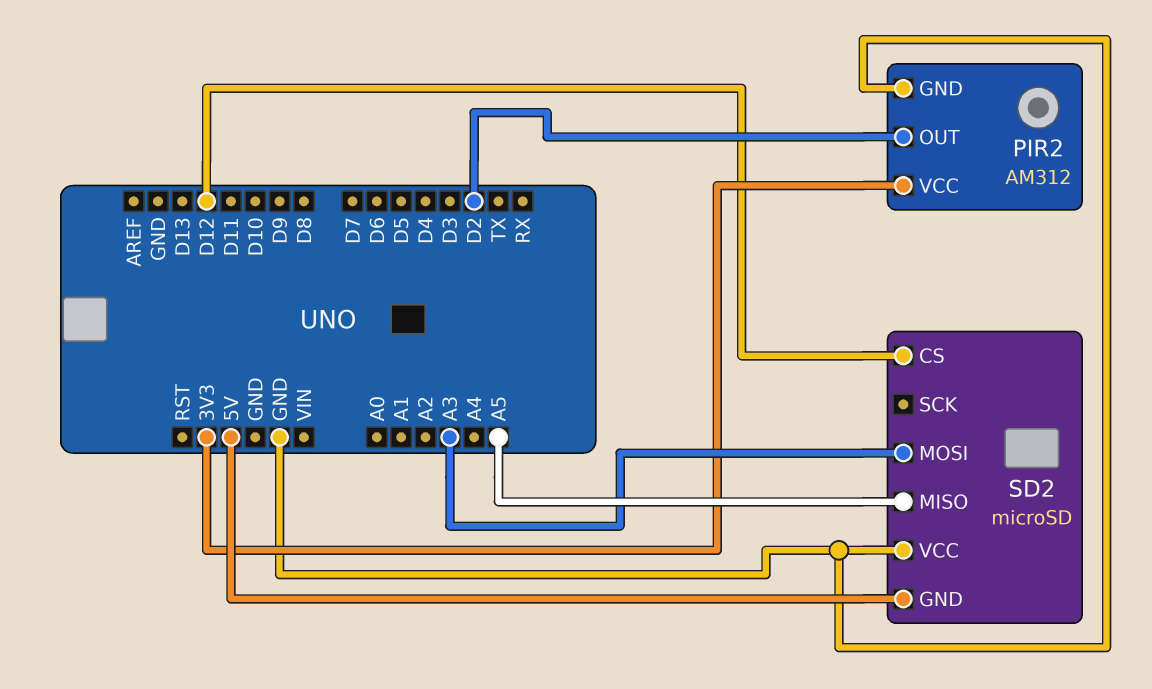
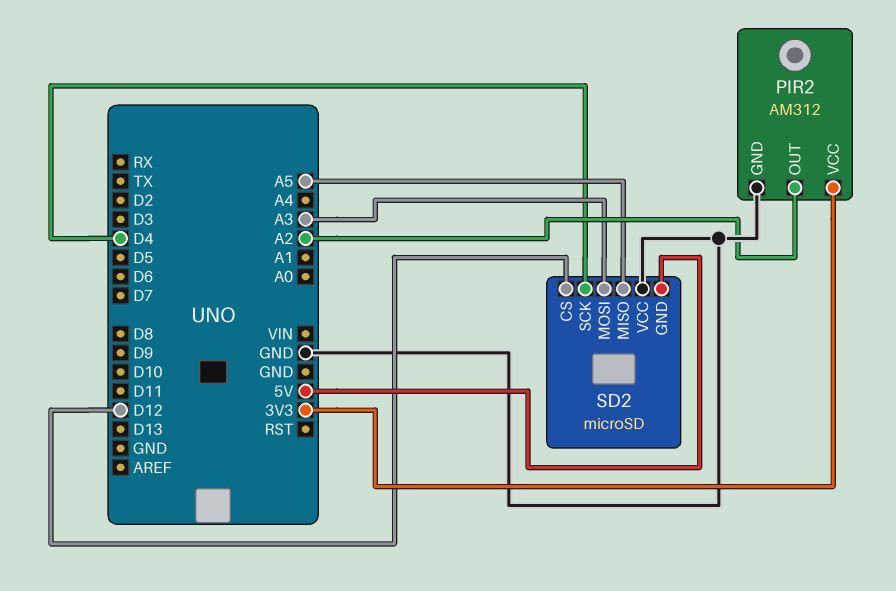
PIR2 pin OUT: D2 -> A2
SD2 pin SCK: none -> D4

